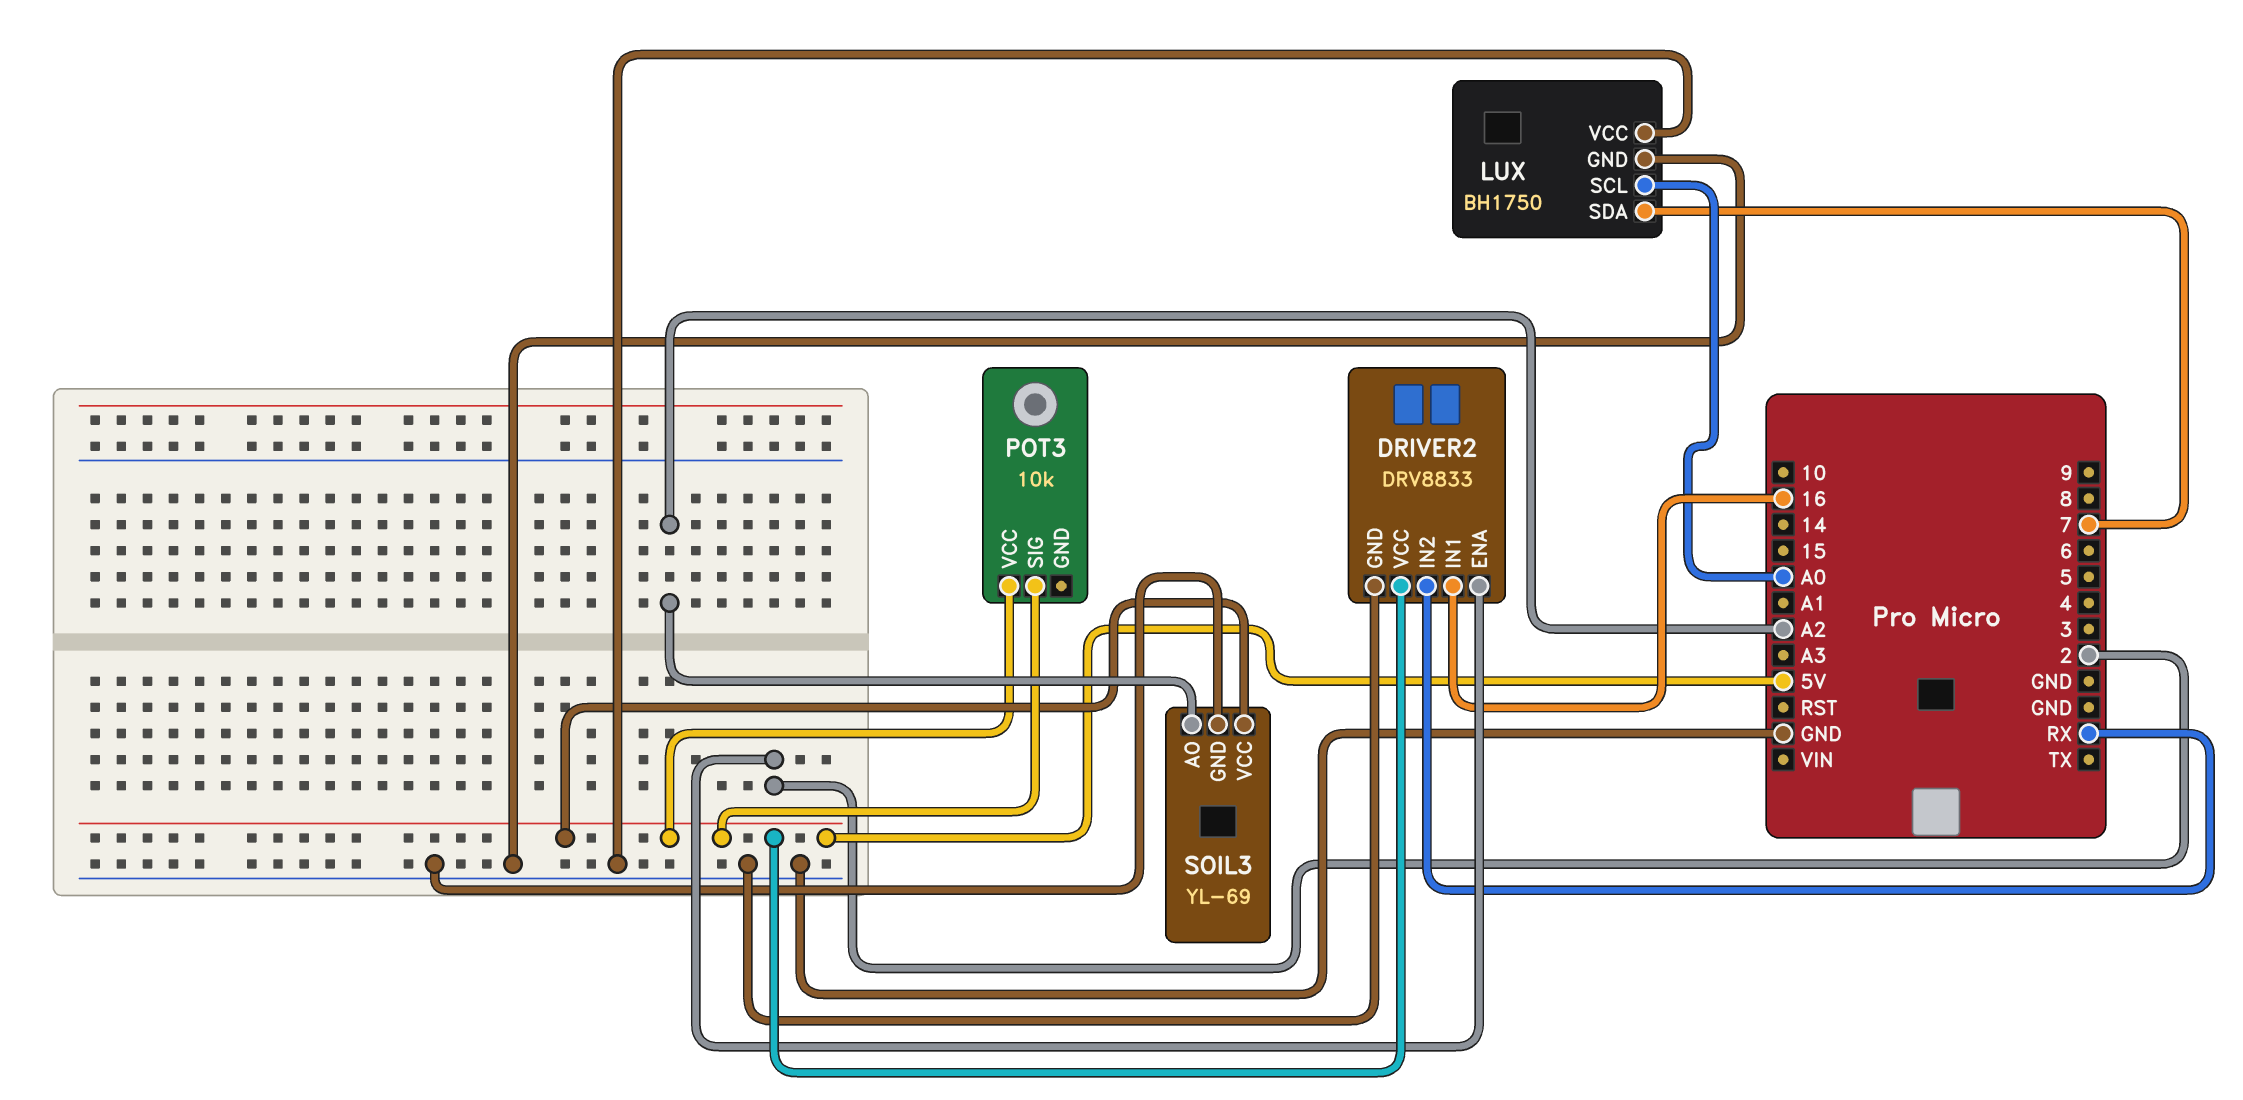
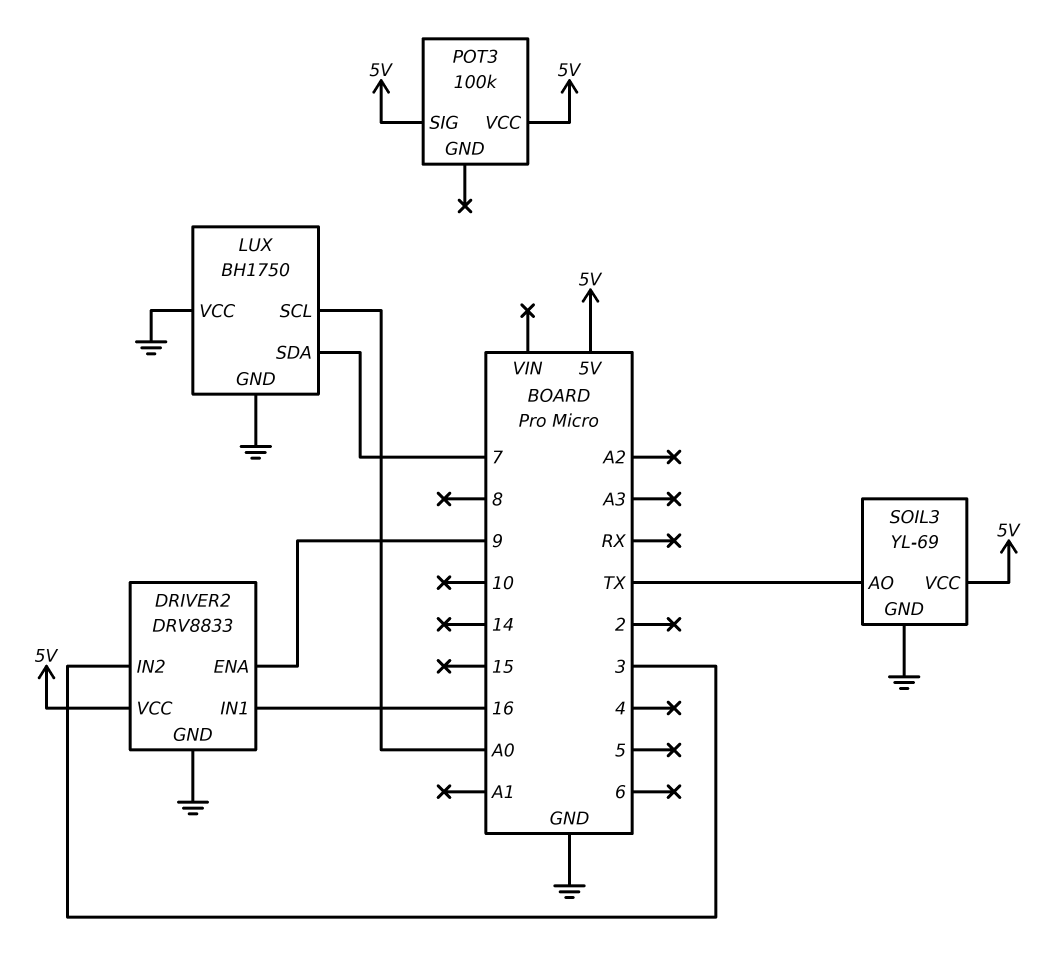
DRIVER2 pin ENA: 2 -> 9
DRIVER2 pin IN2: RX -> 3
POT3: 10k -> 100k
SOIL3 pin AO: A2 -> TX

